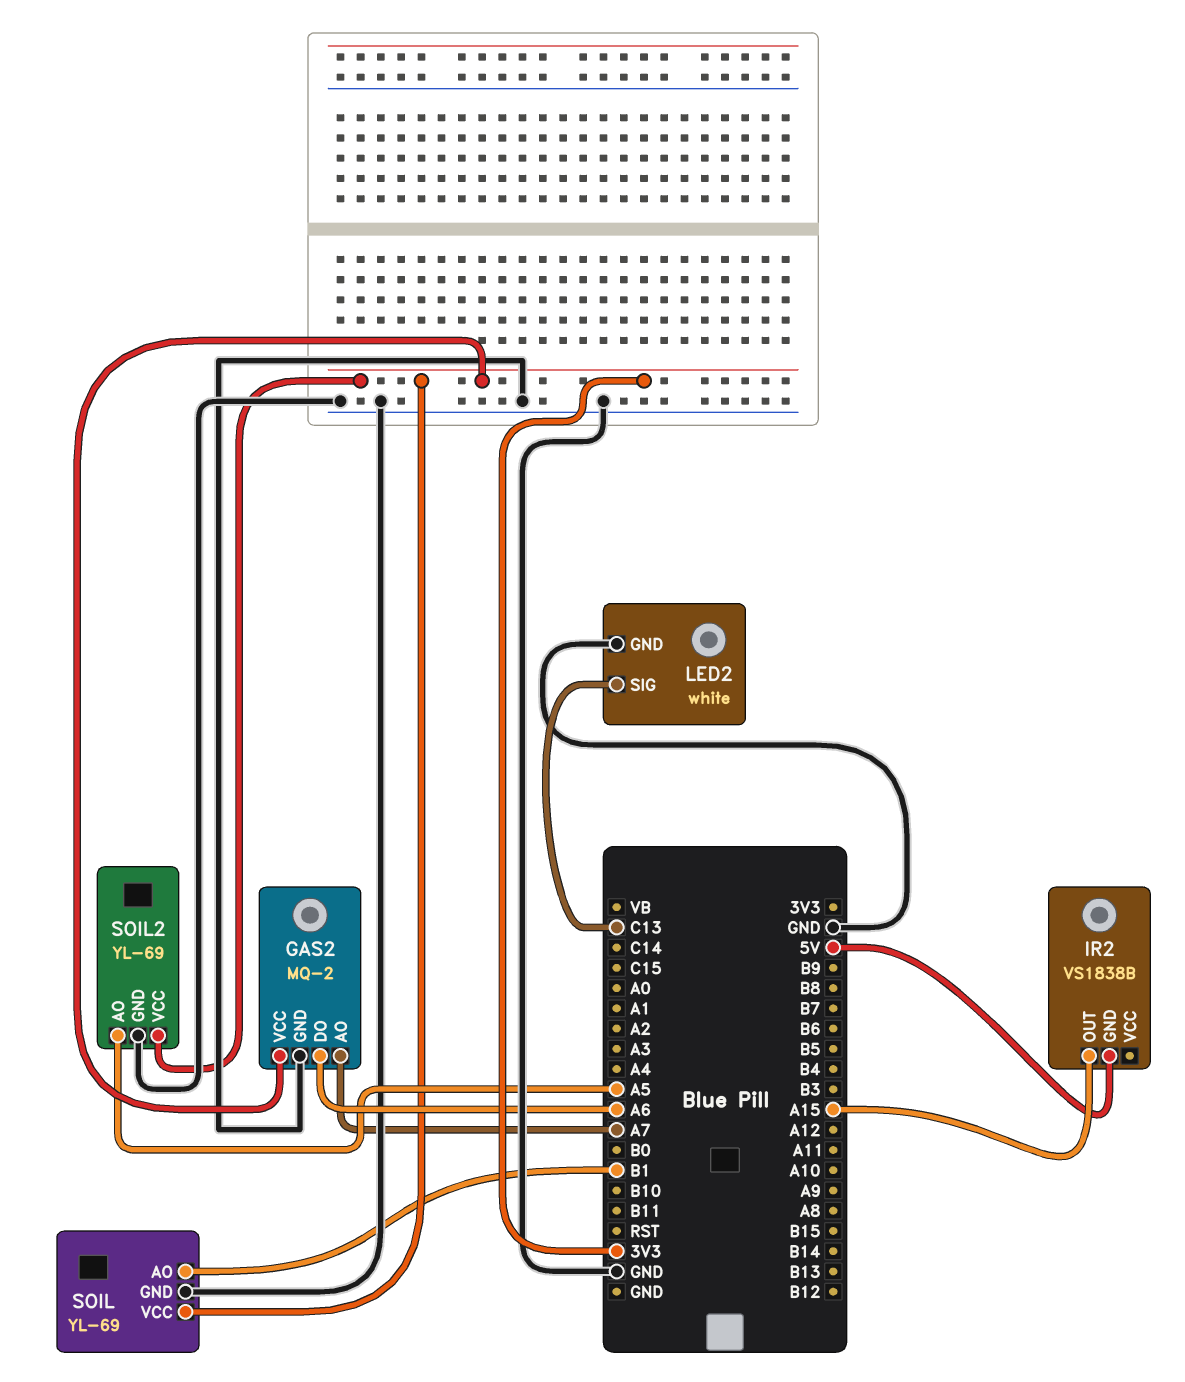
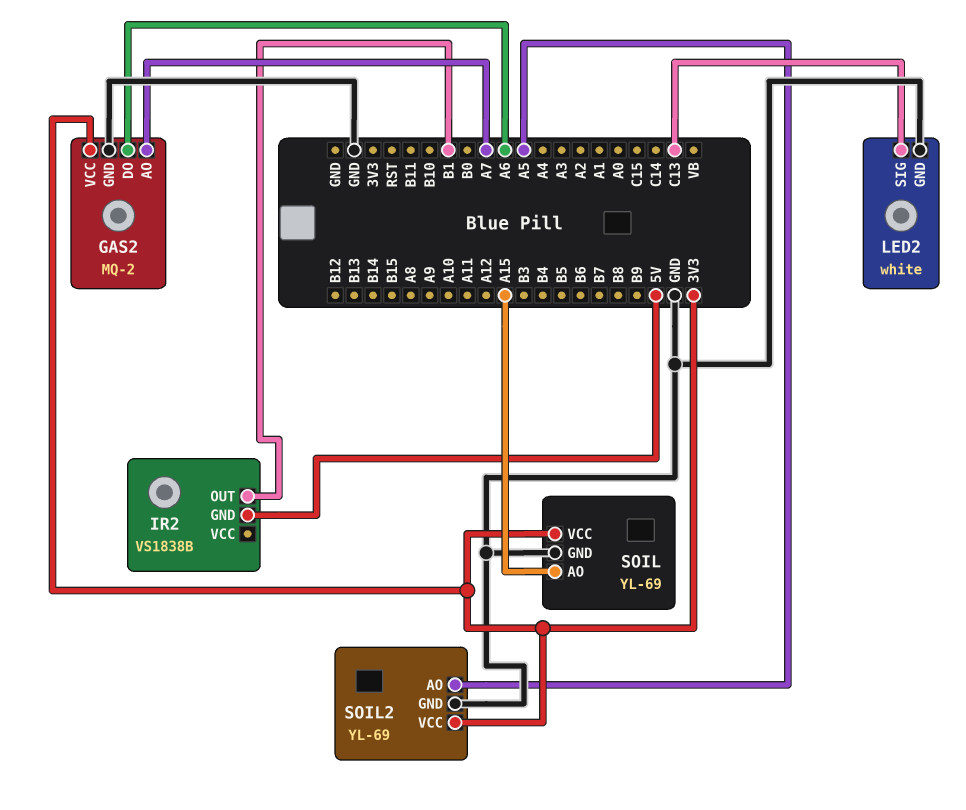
IR2 pin OUT: A15 -> B1
SOIL pin AO: B1 -> A15

